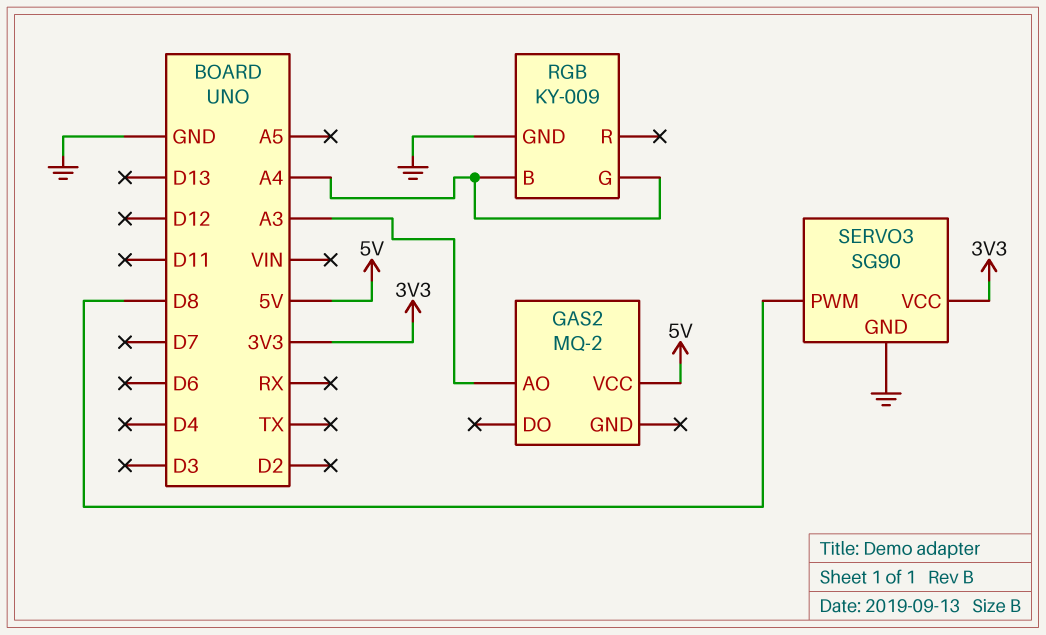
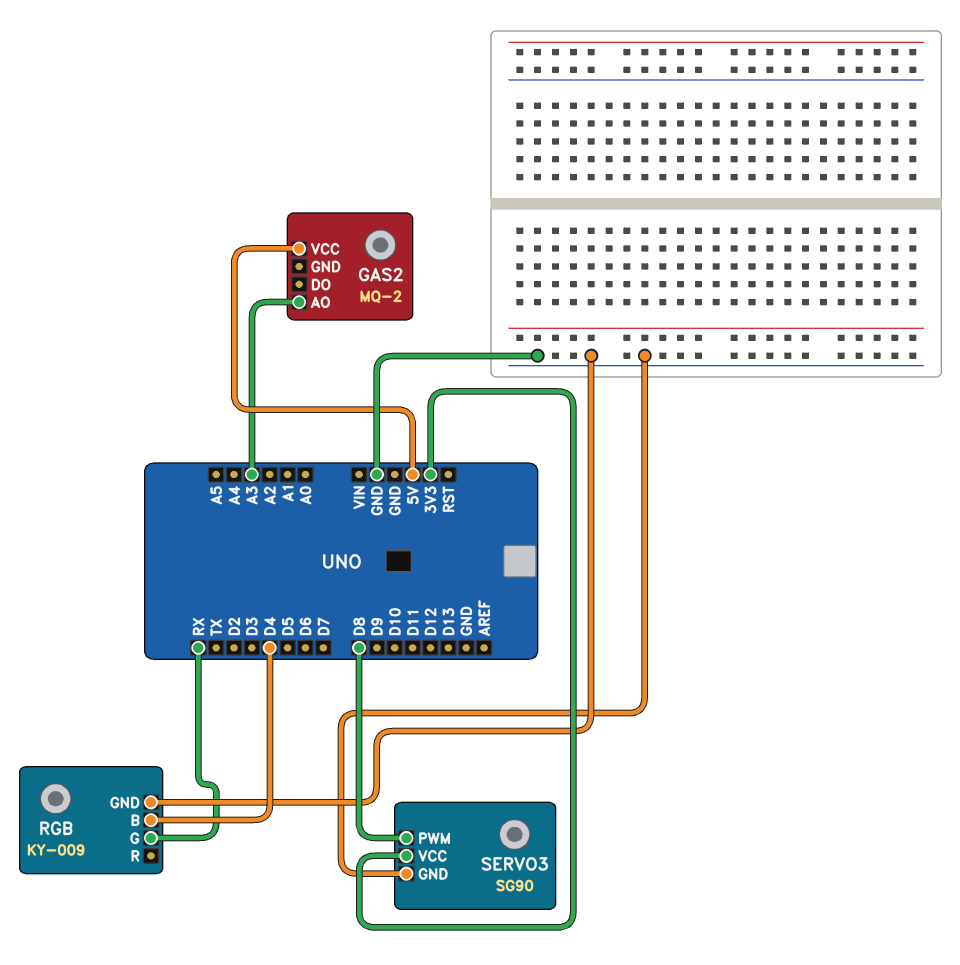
RGB pin B: A4 -> D4
RGB pin G: A4 -> RX

